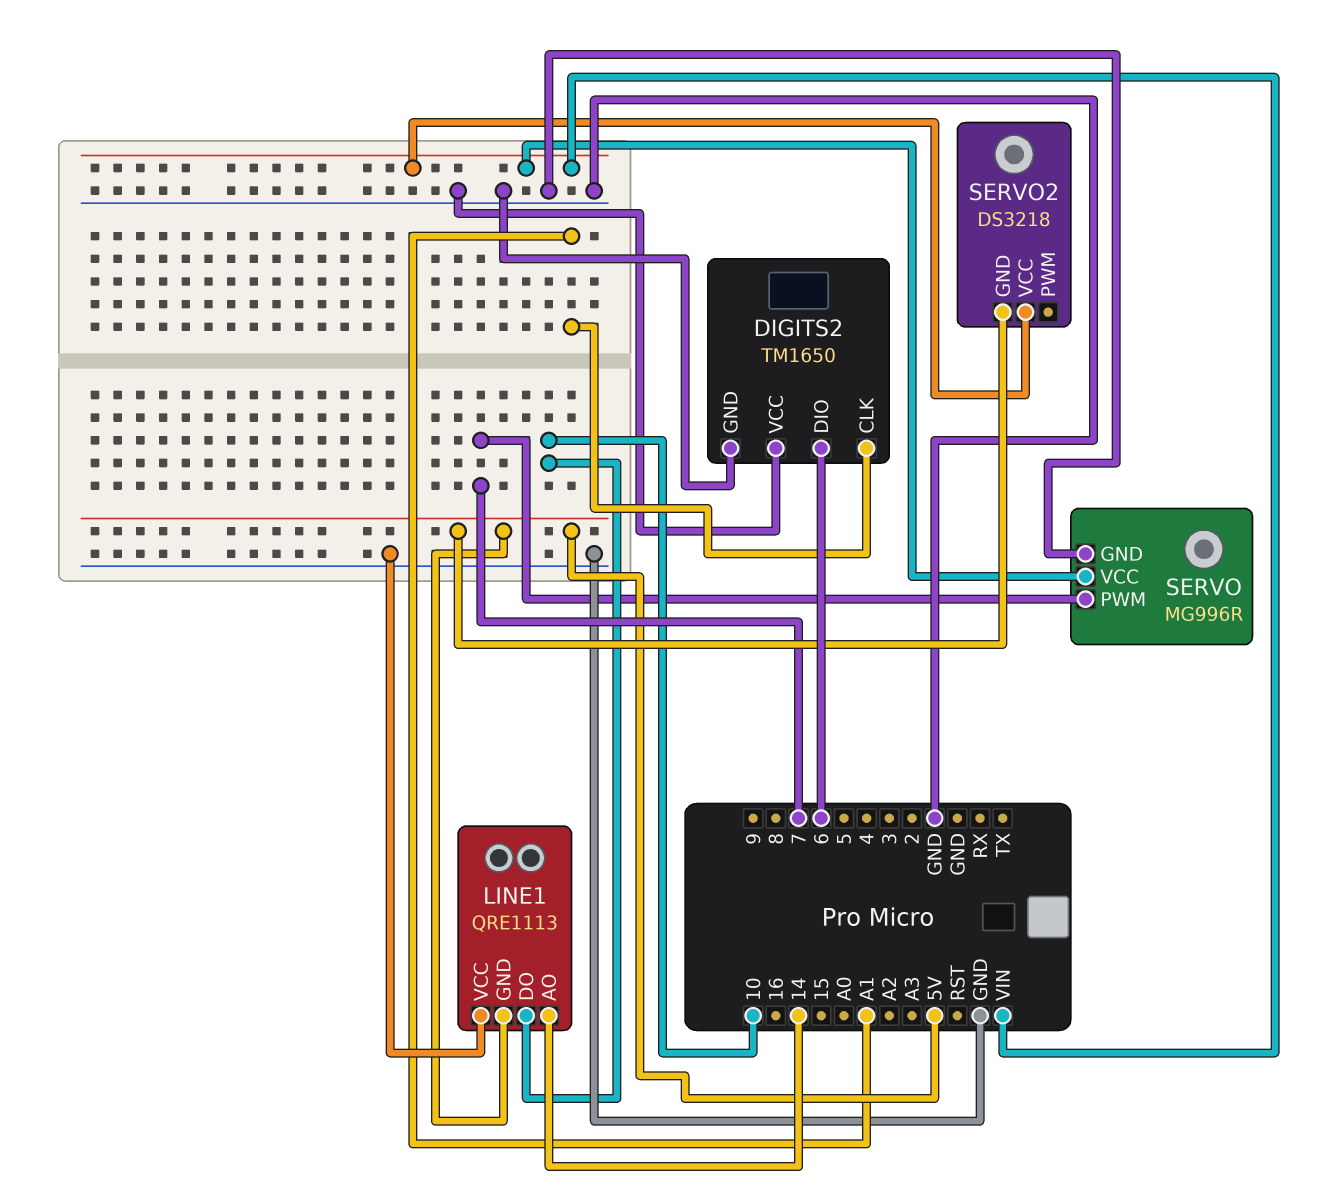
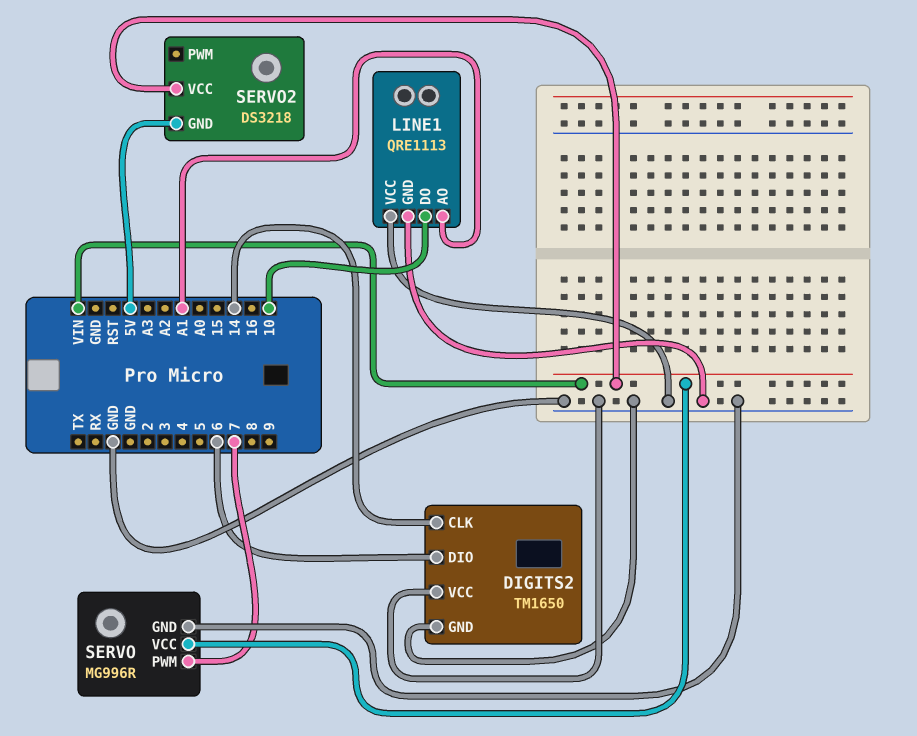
DIGITS2 pin CLK: A1 -> 14
LINE1 pin AO: 14 -> A1
LINE1 pin GND: 5V -> GND

